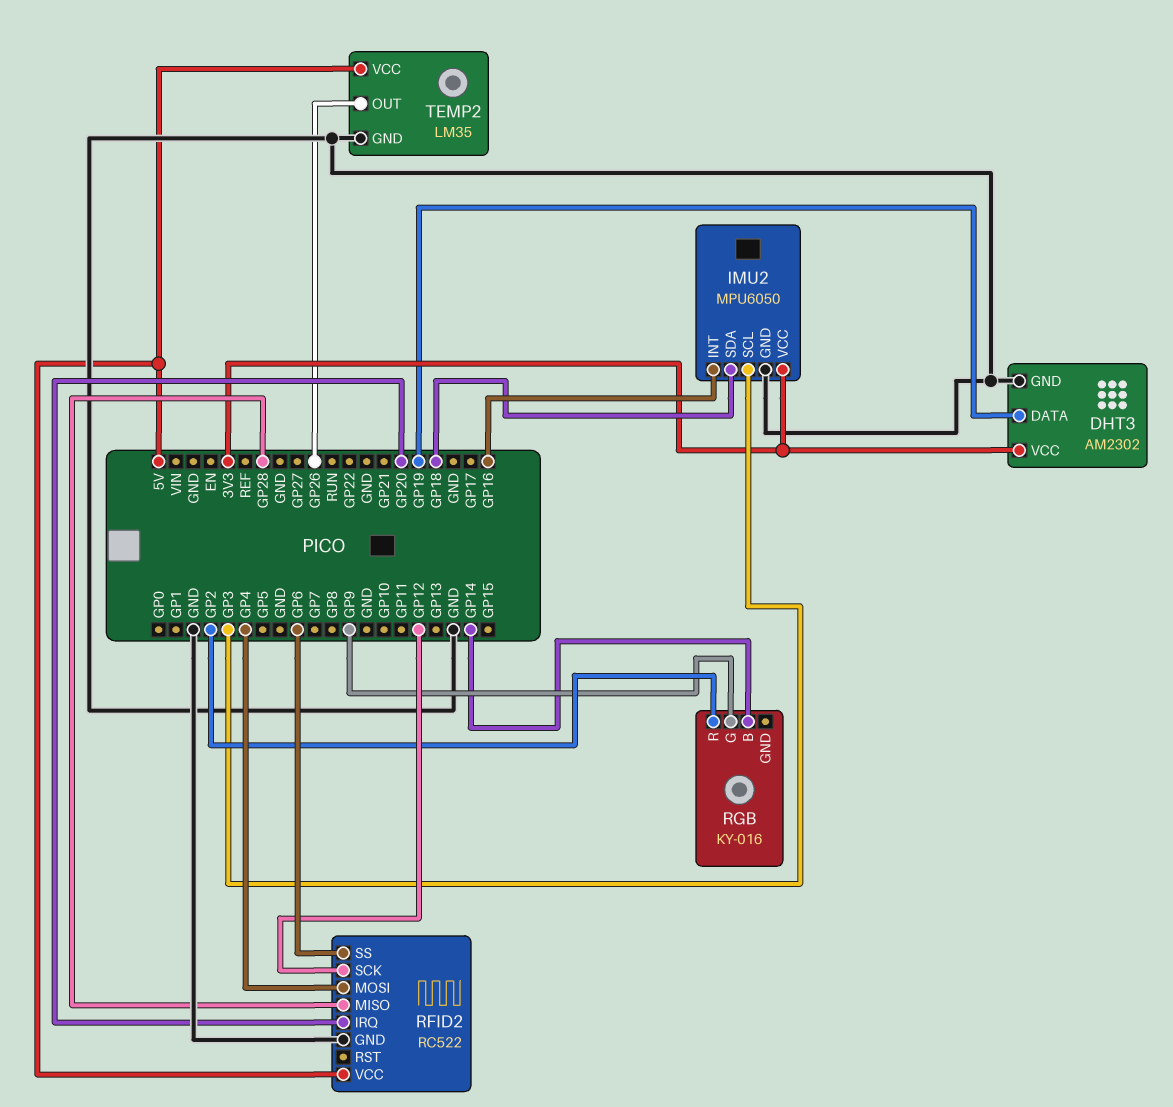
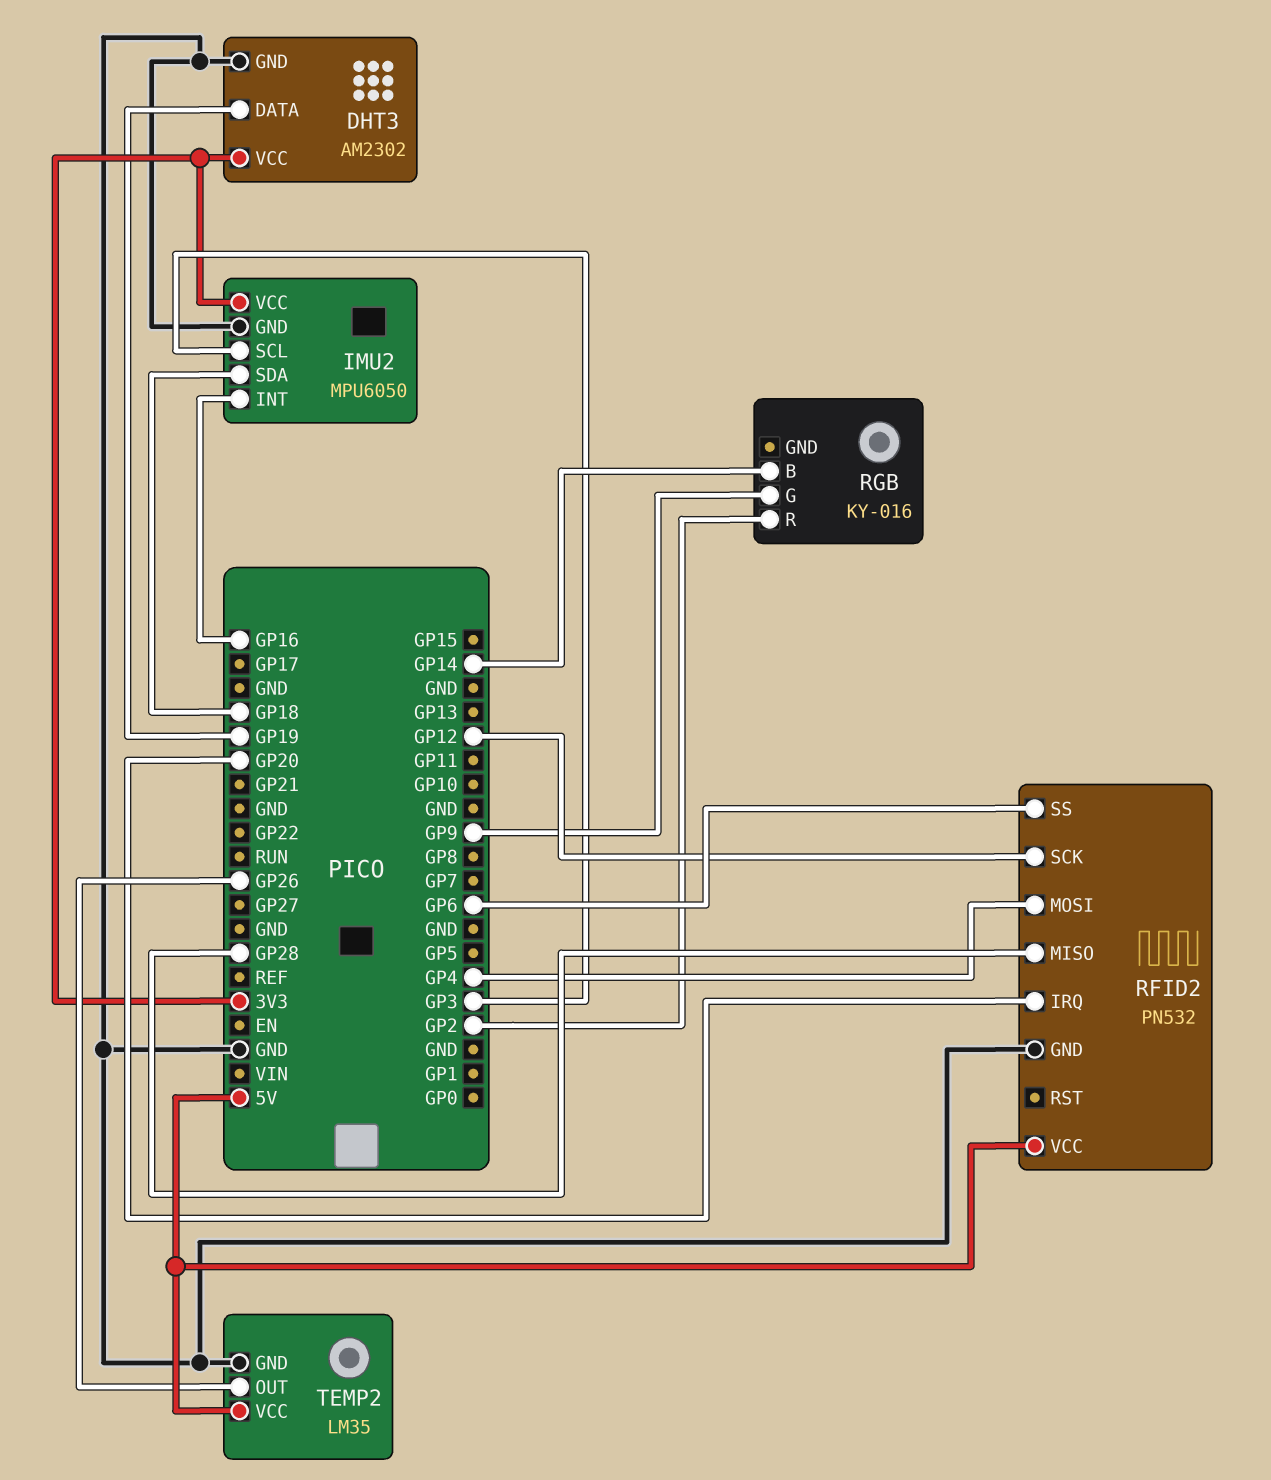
RFID2: RC522 -> PN532

